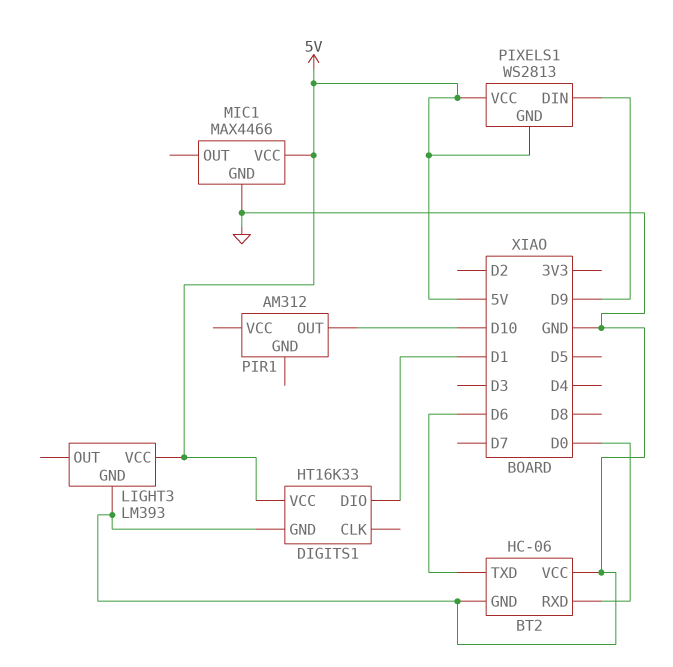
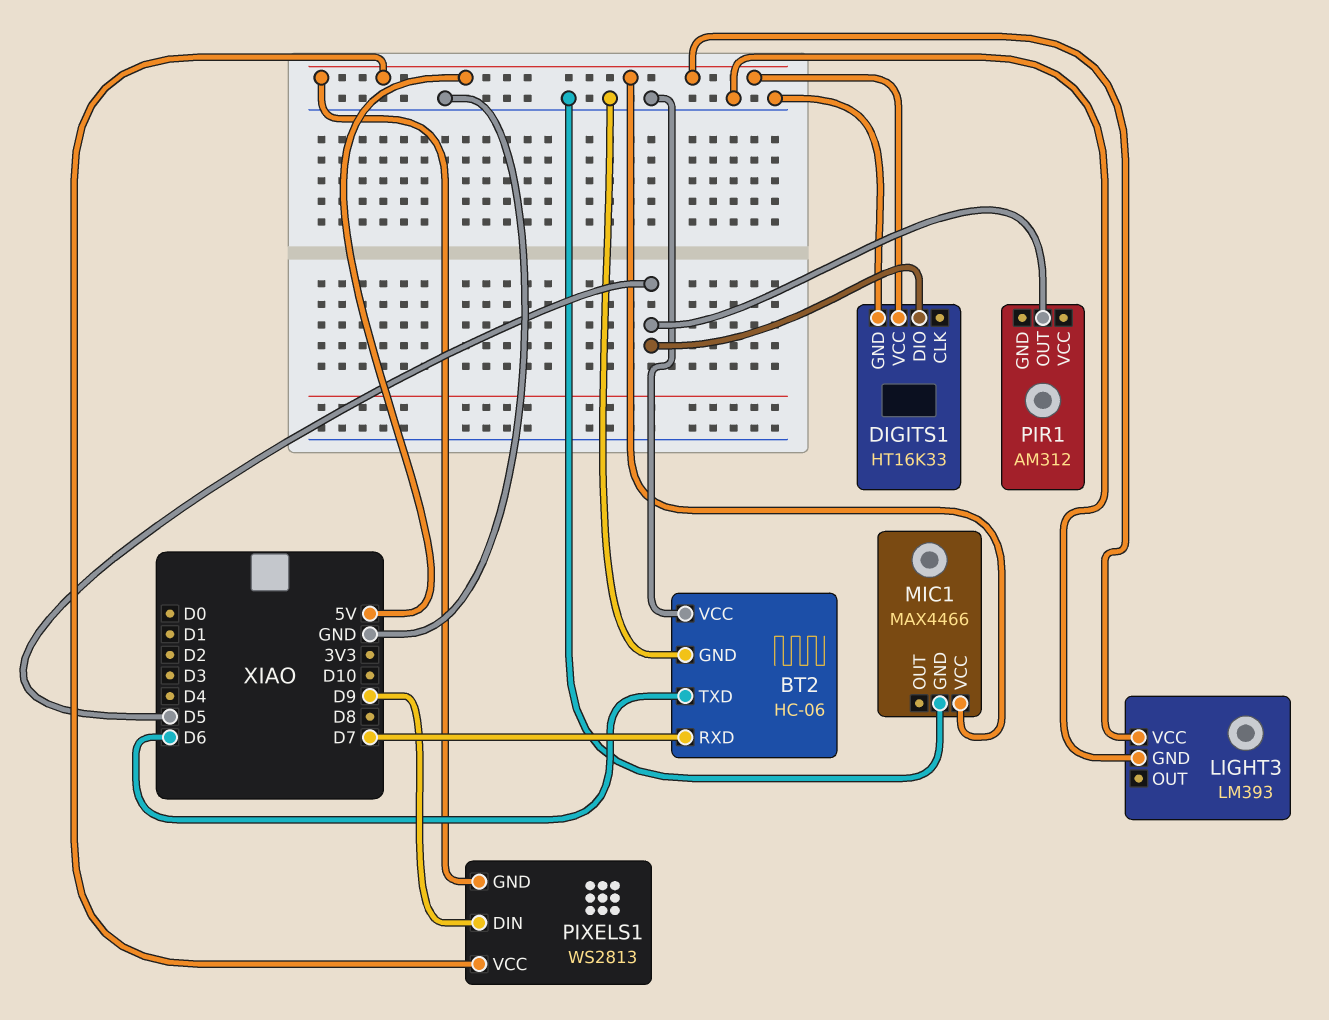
BT2 pin RXD: D0 -> D7
DIGITS1 pin DIO: D1 -> D5
PIR1 pin OUT: D10 -> D5

